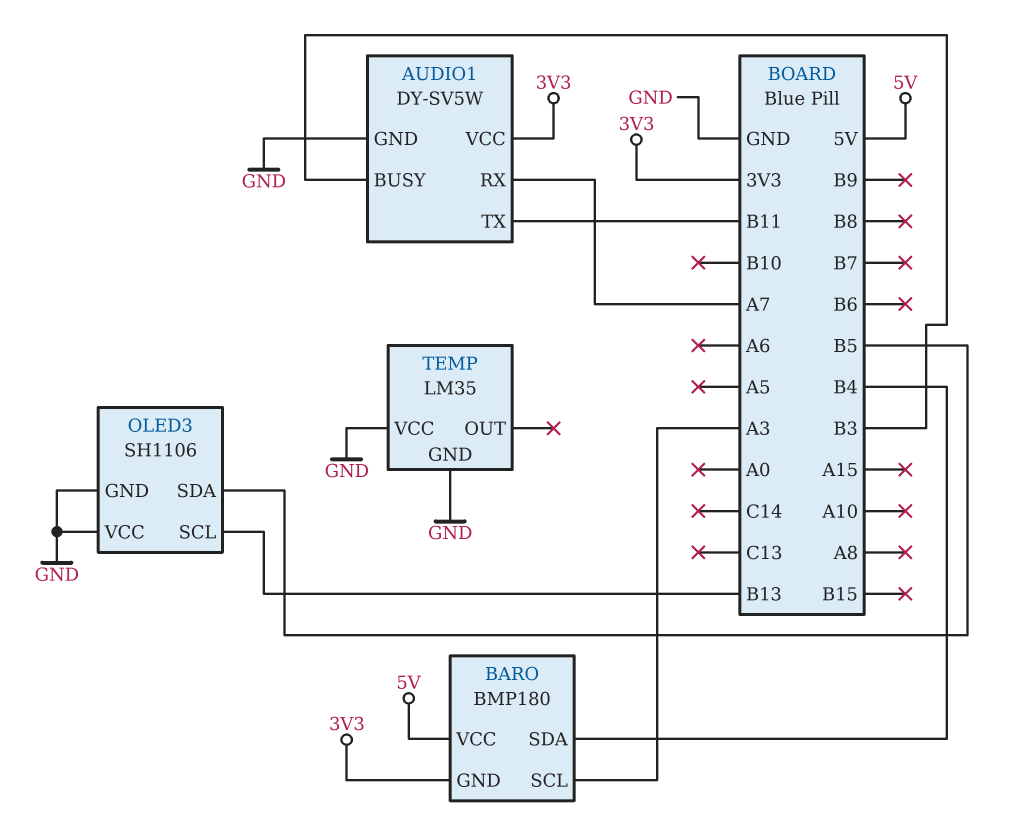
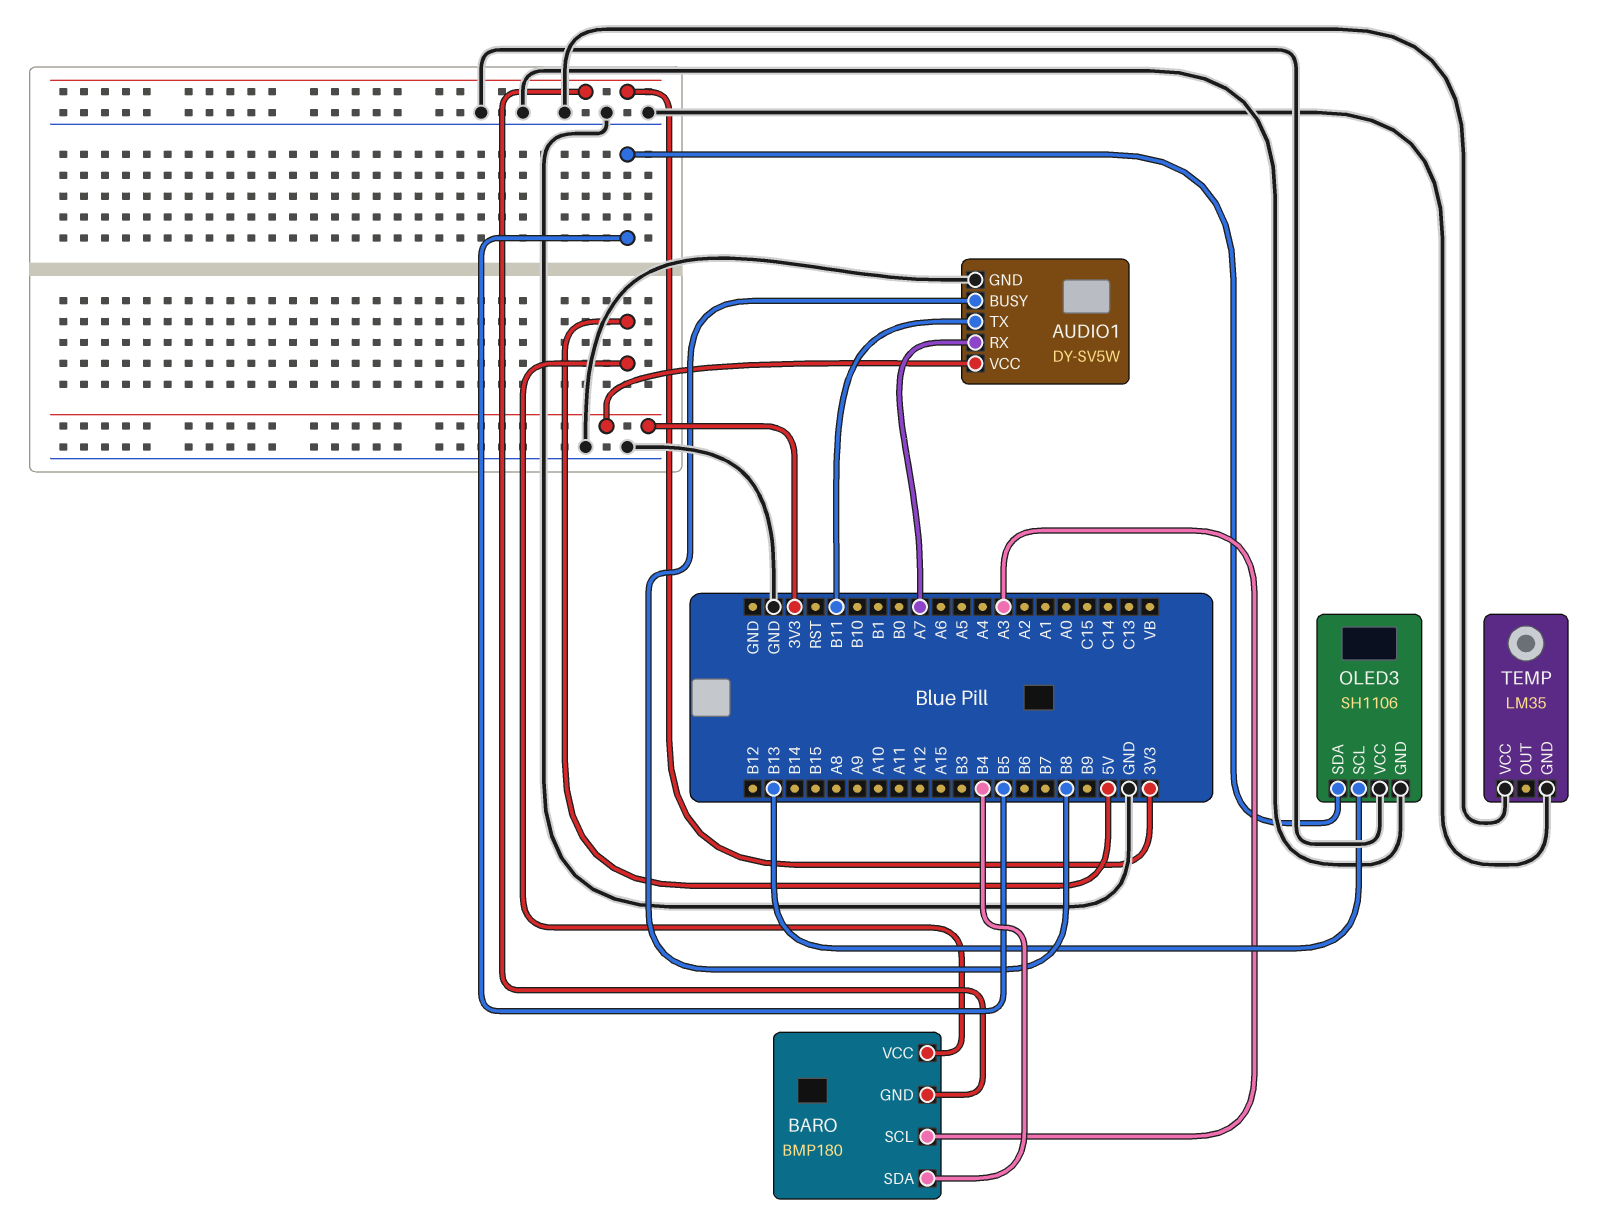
AUDIO1 pin BUSY: B3 -> B8

